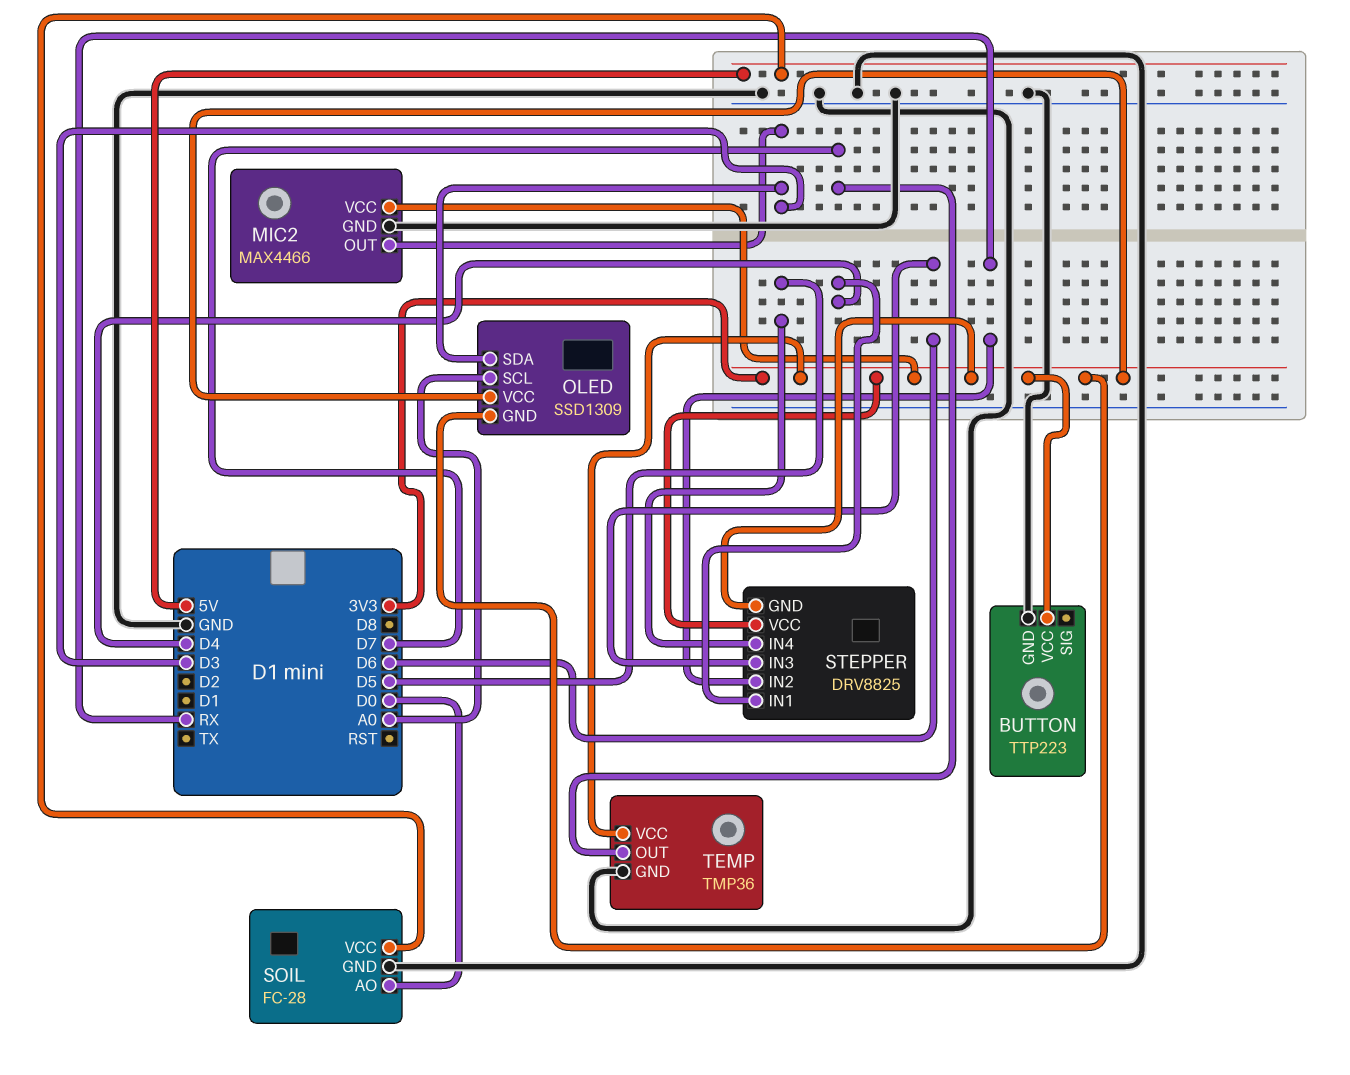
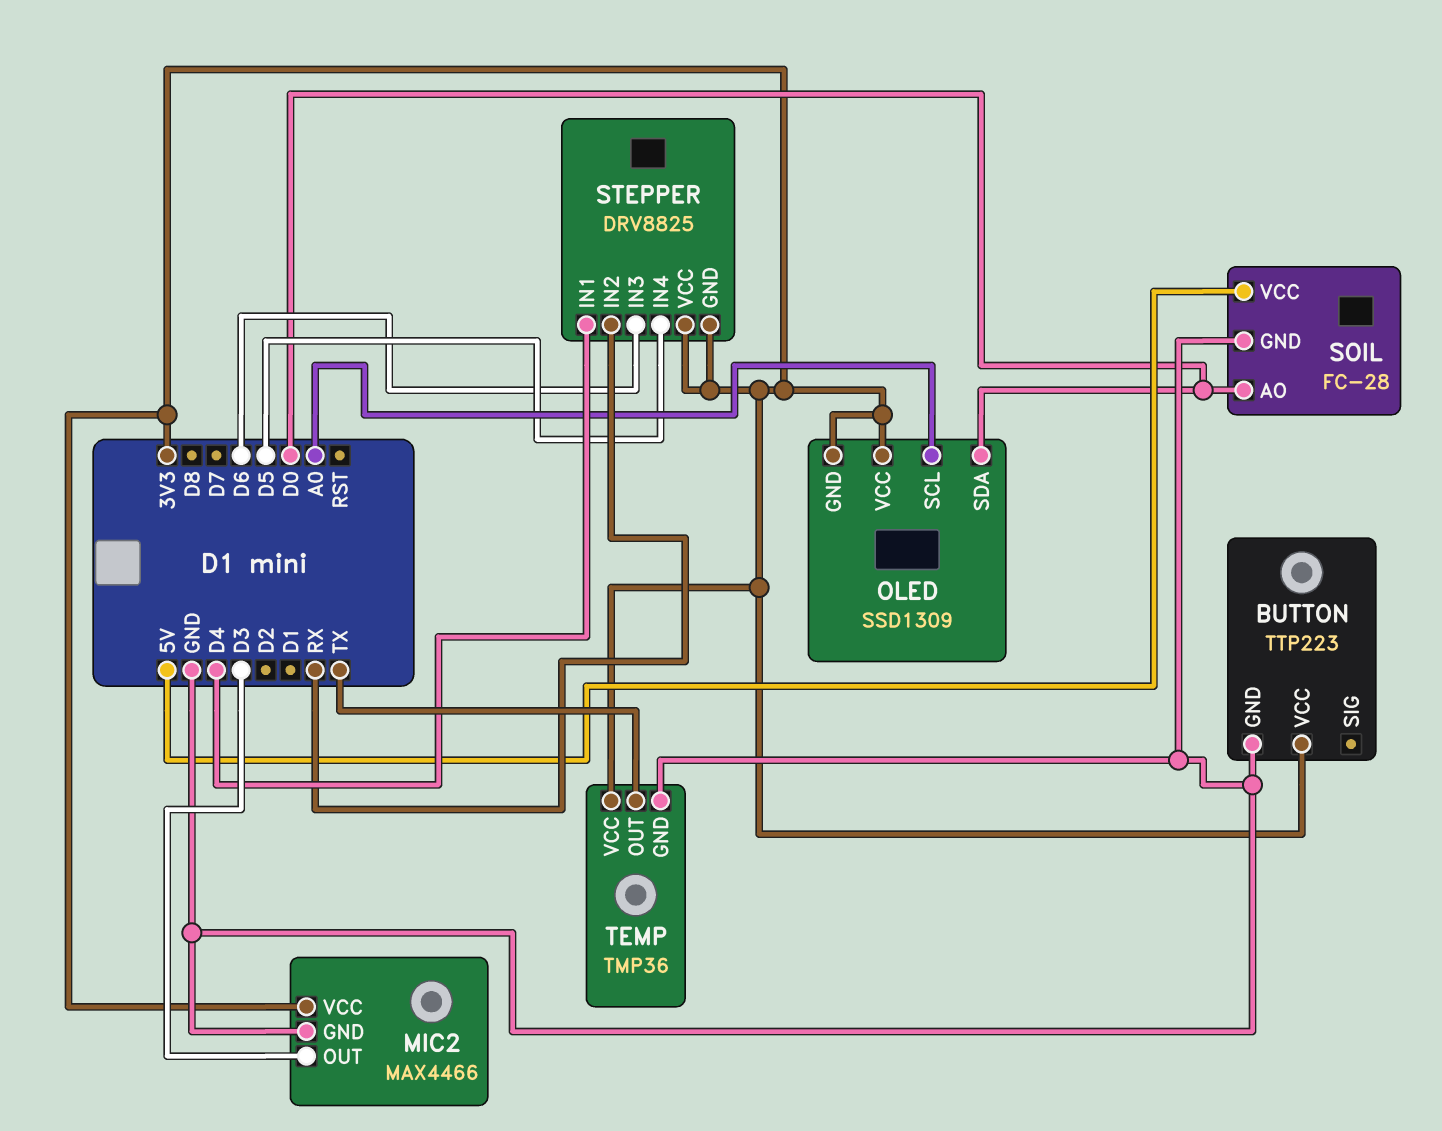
OLED pin SDA: D3 -> D0
TEMP pin OUT: D7 -> TX

